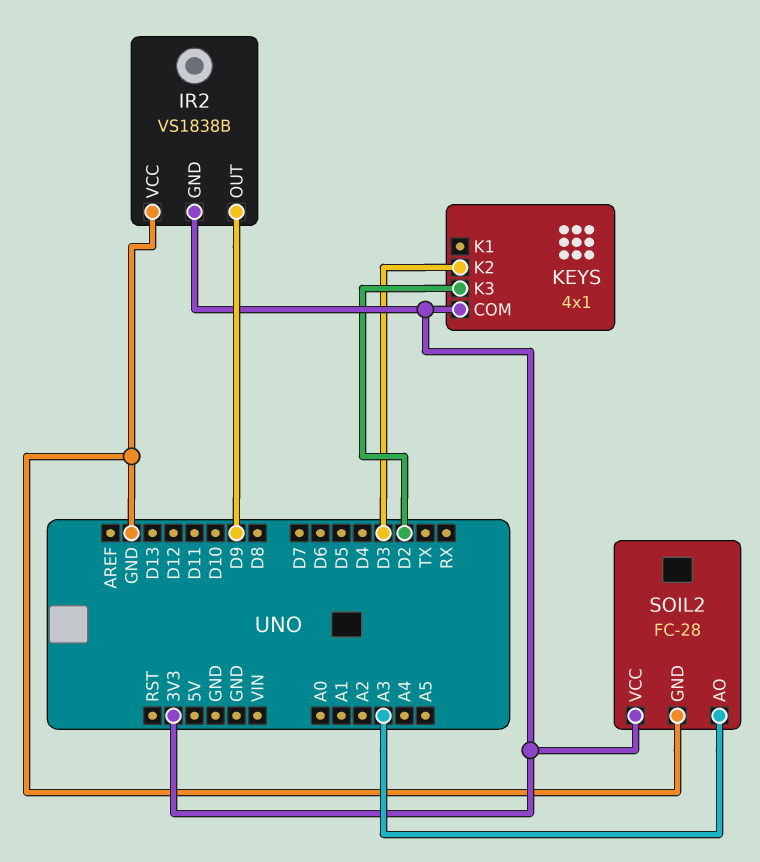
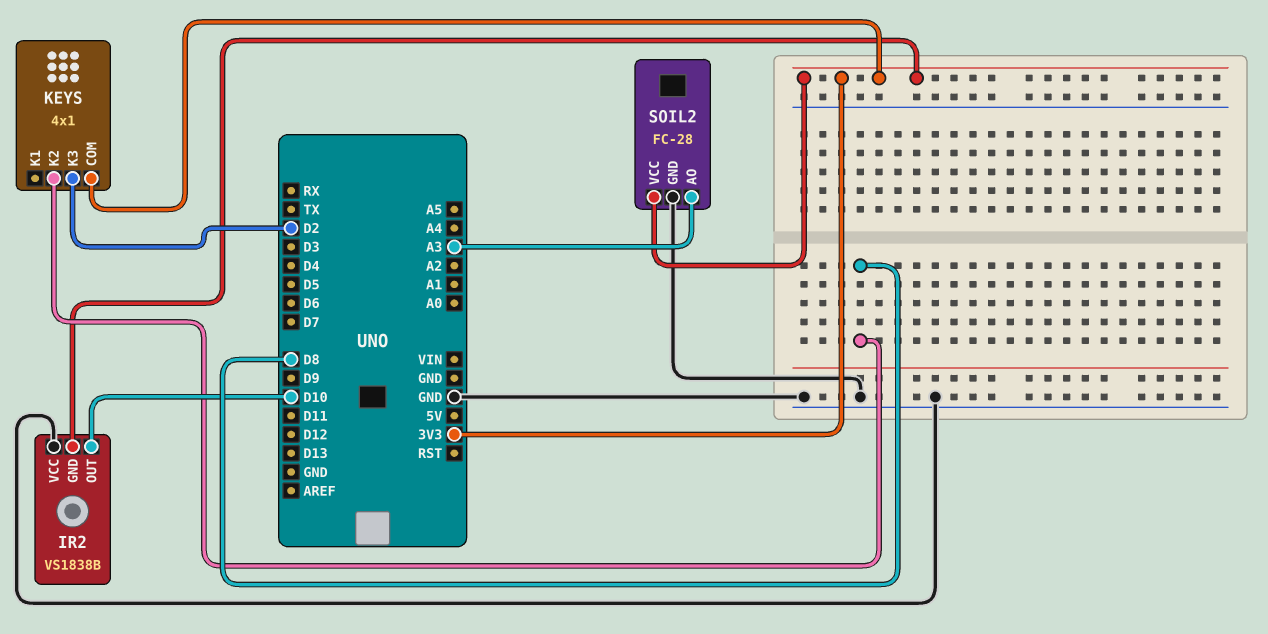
IR2 pin OUT: D9 -> D10
KEYS pin K2: D3 -> D8

